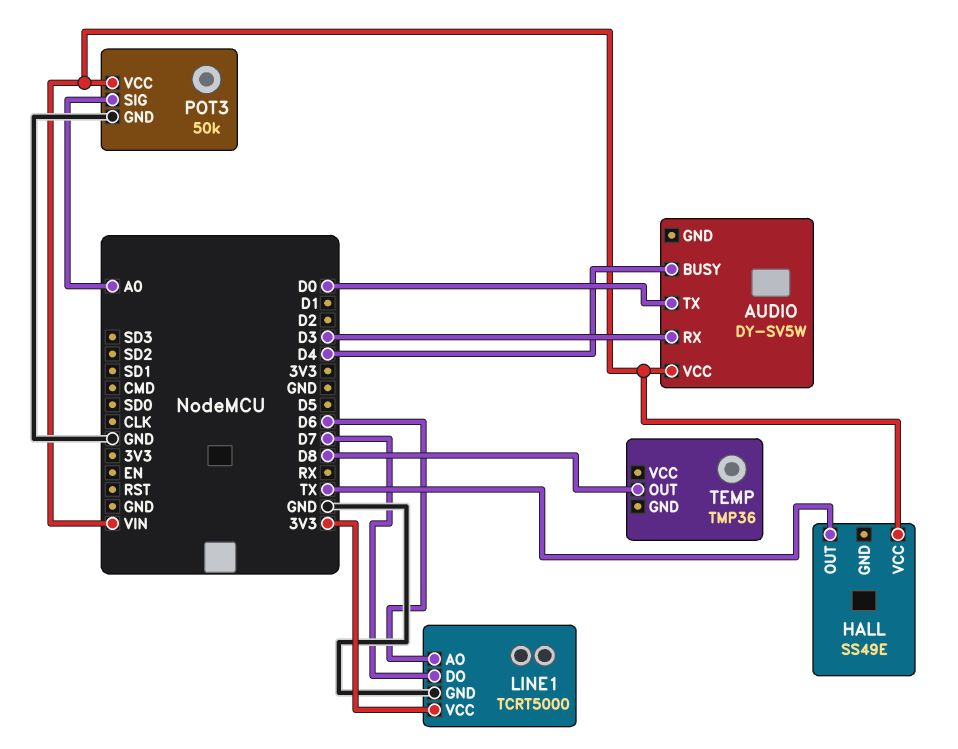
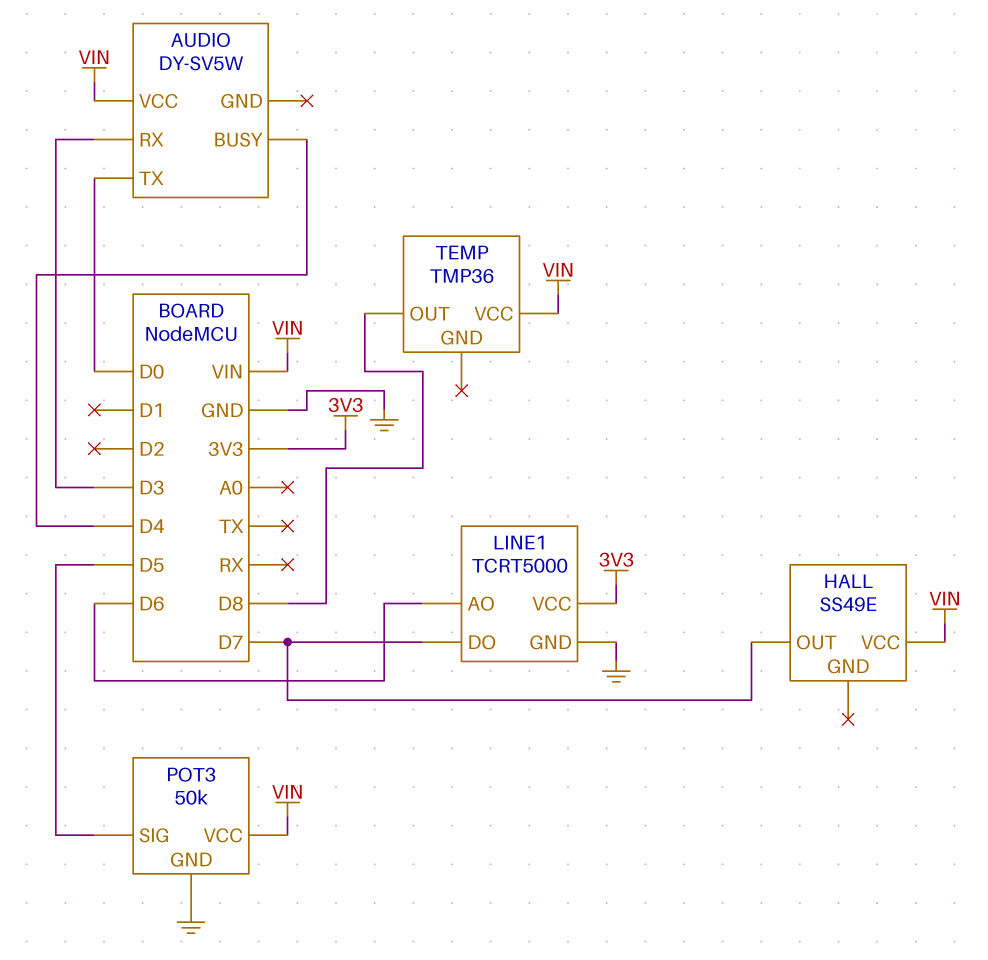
HALL pin OUT: TX -> D7
POT3 pin SIG: A0 -> D5
TEMP pin VCC: none -> VIN

